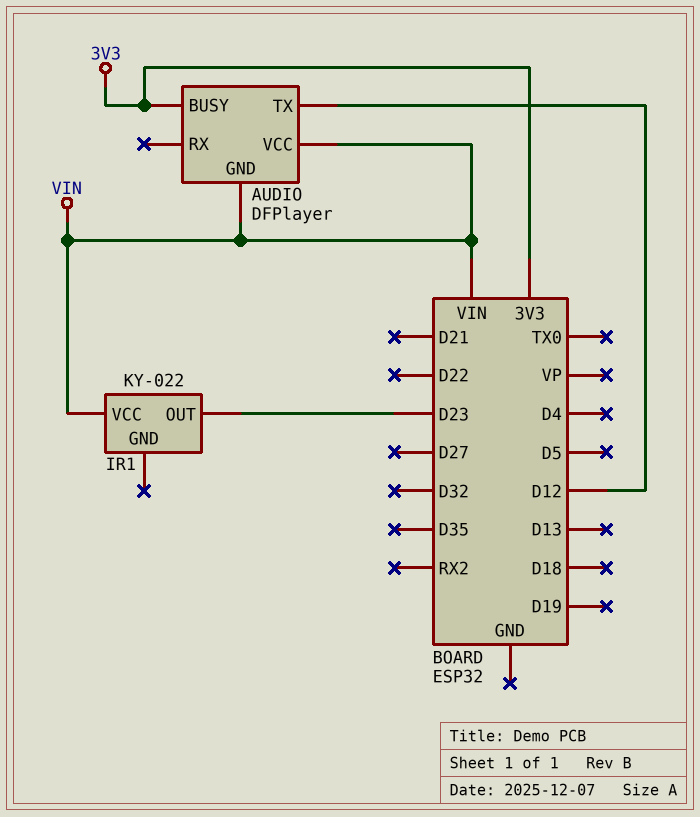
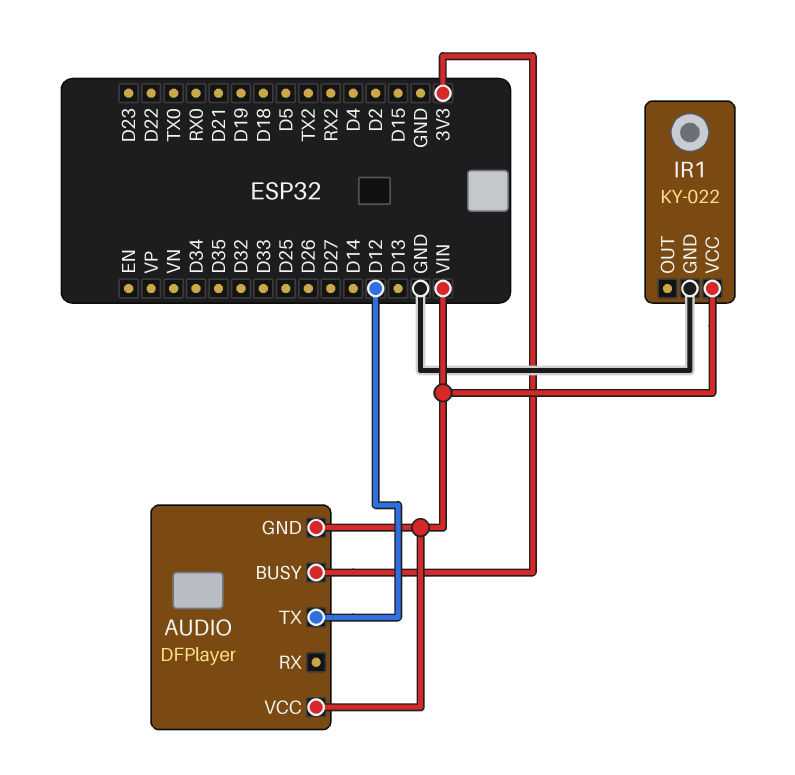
IR1 pin GND: none -> GND
IR1 pin OUT: D23 -> none

